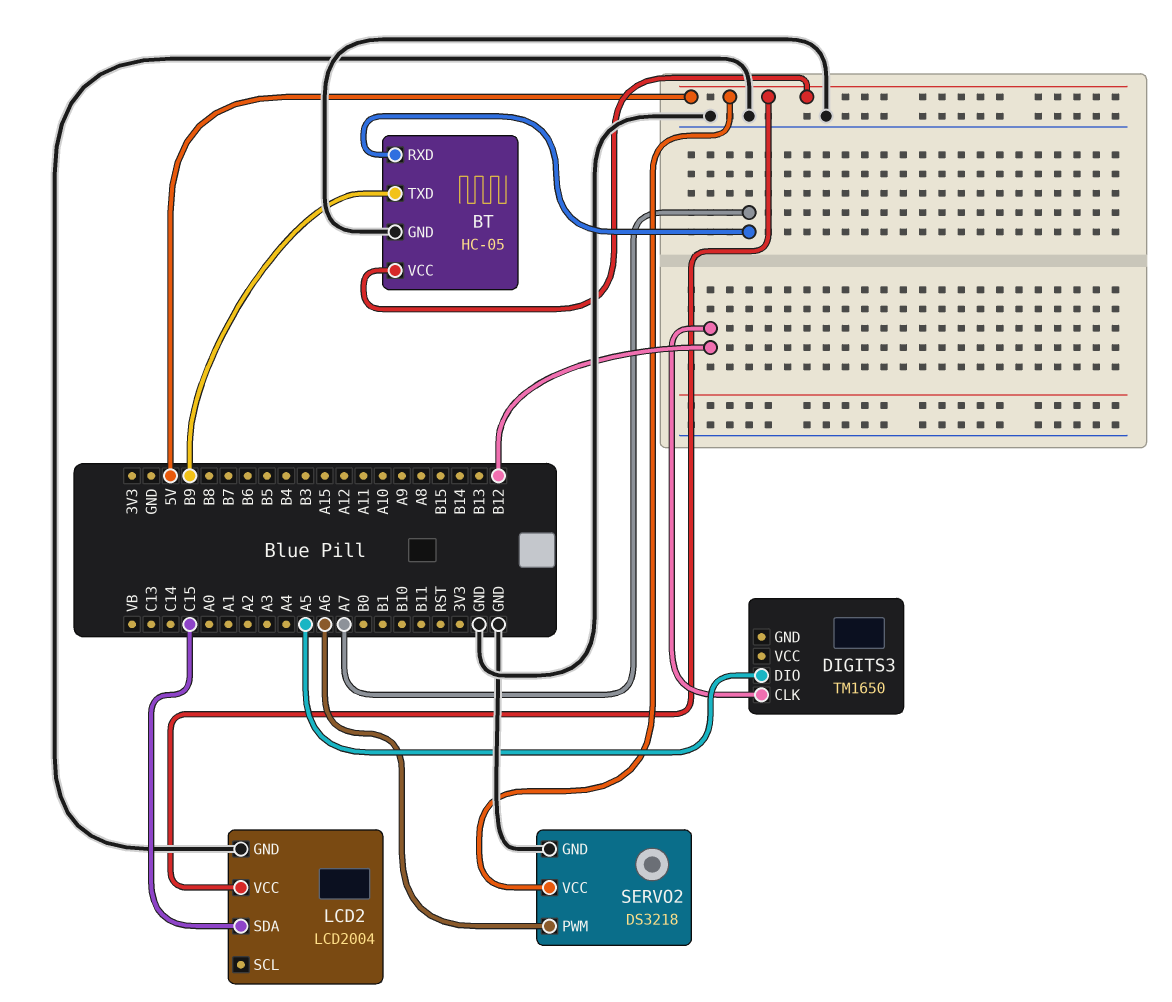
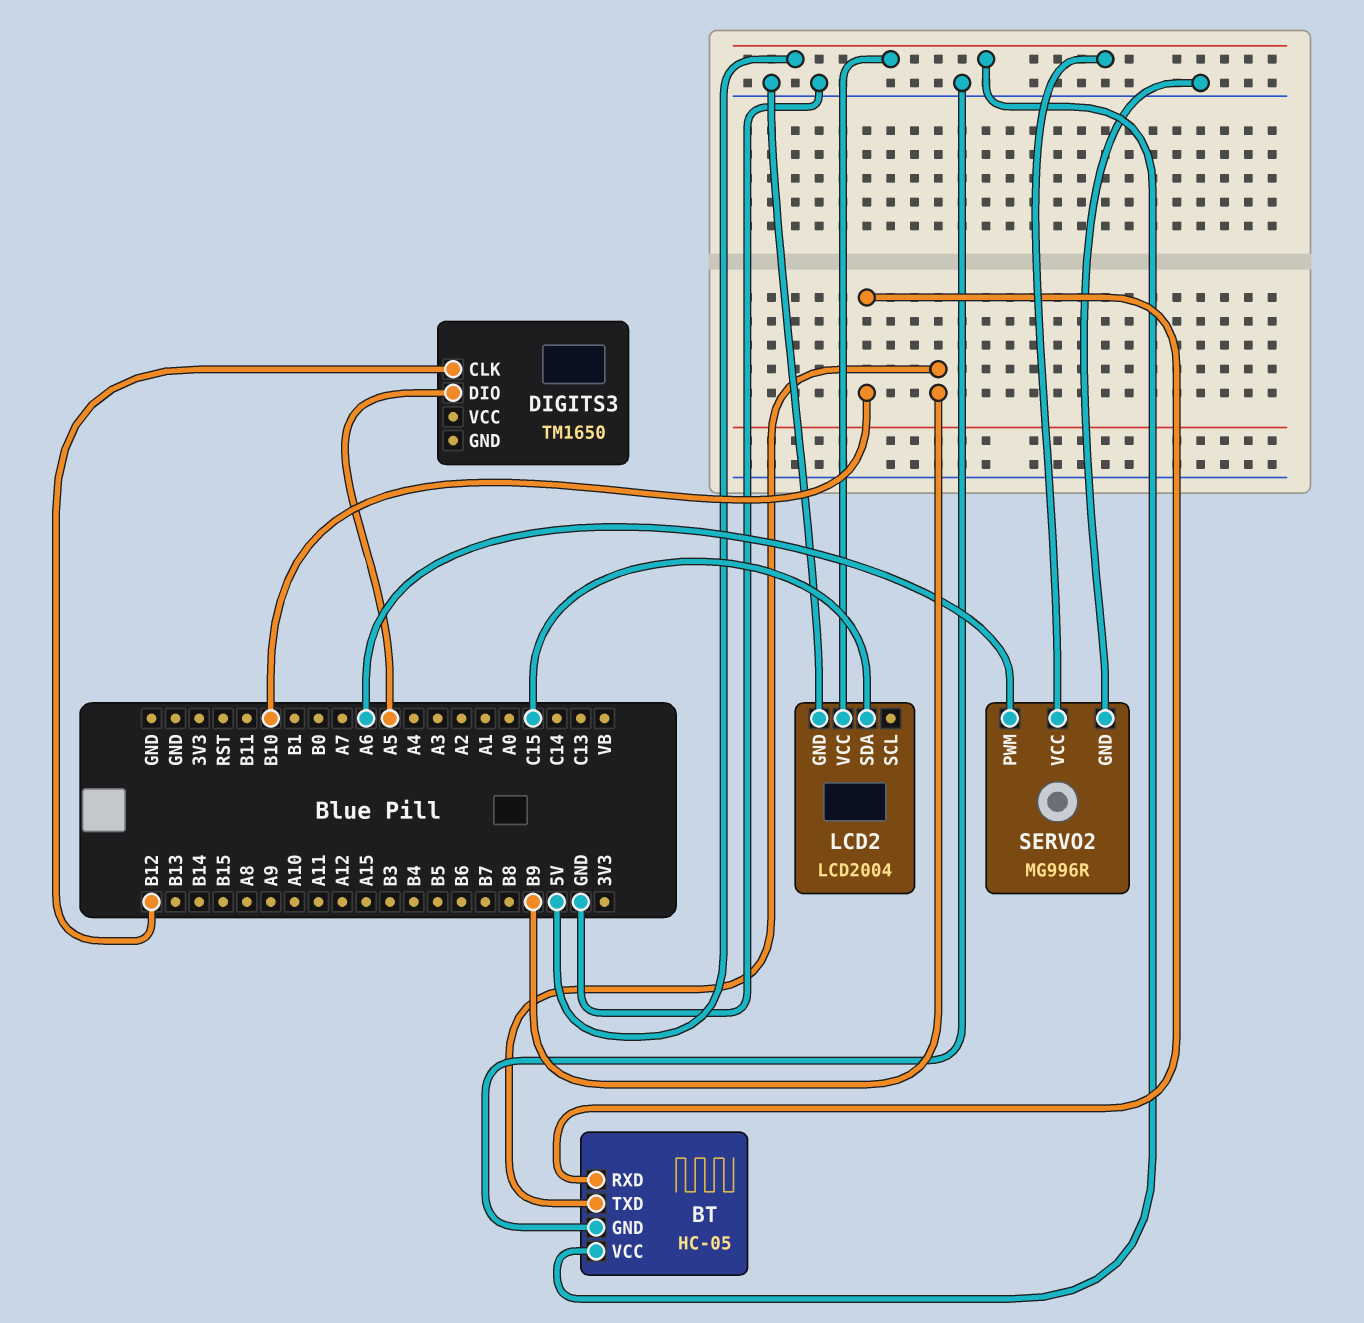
BT pin RXD: A7 -> B10
SERVO2: DS3218 -> MG996R

